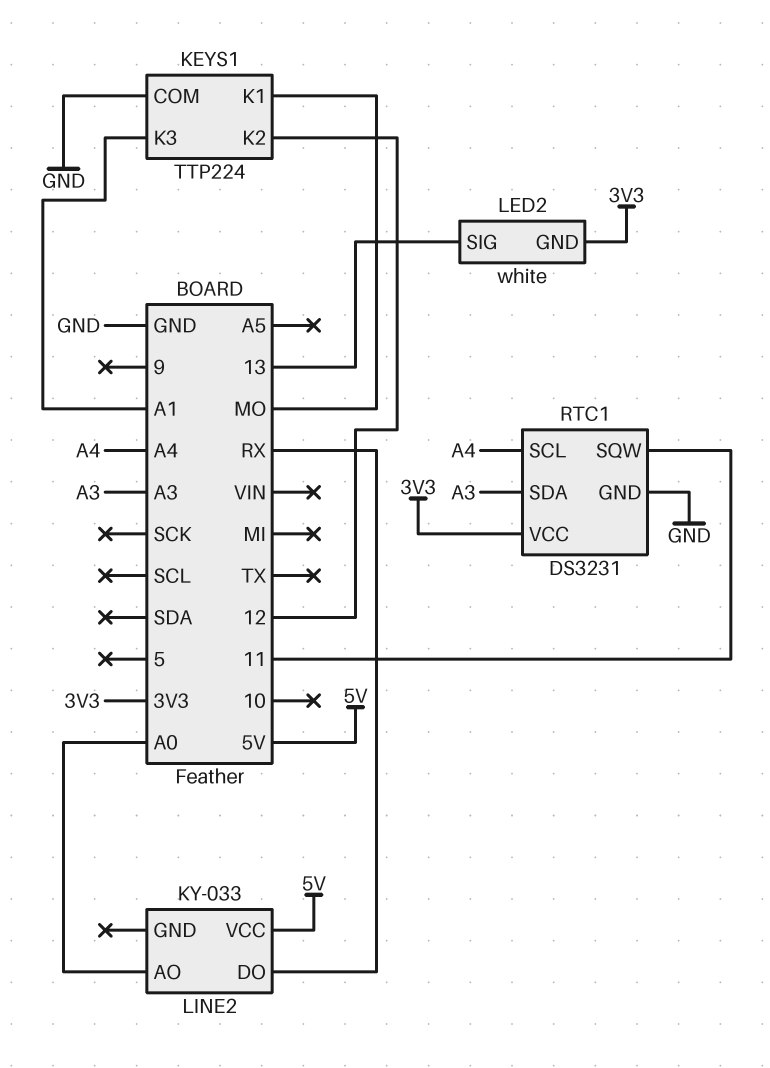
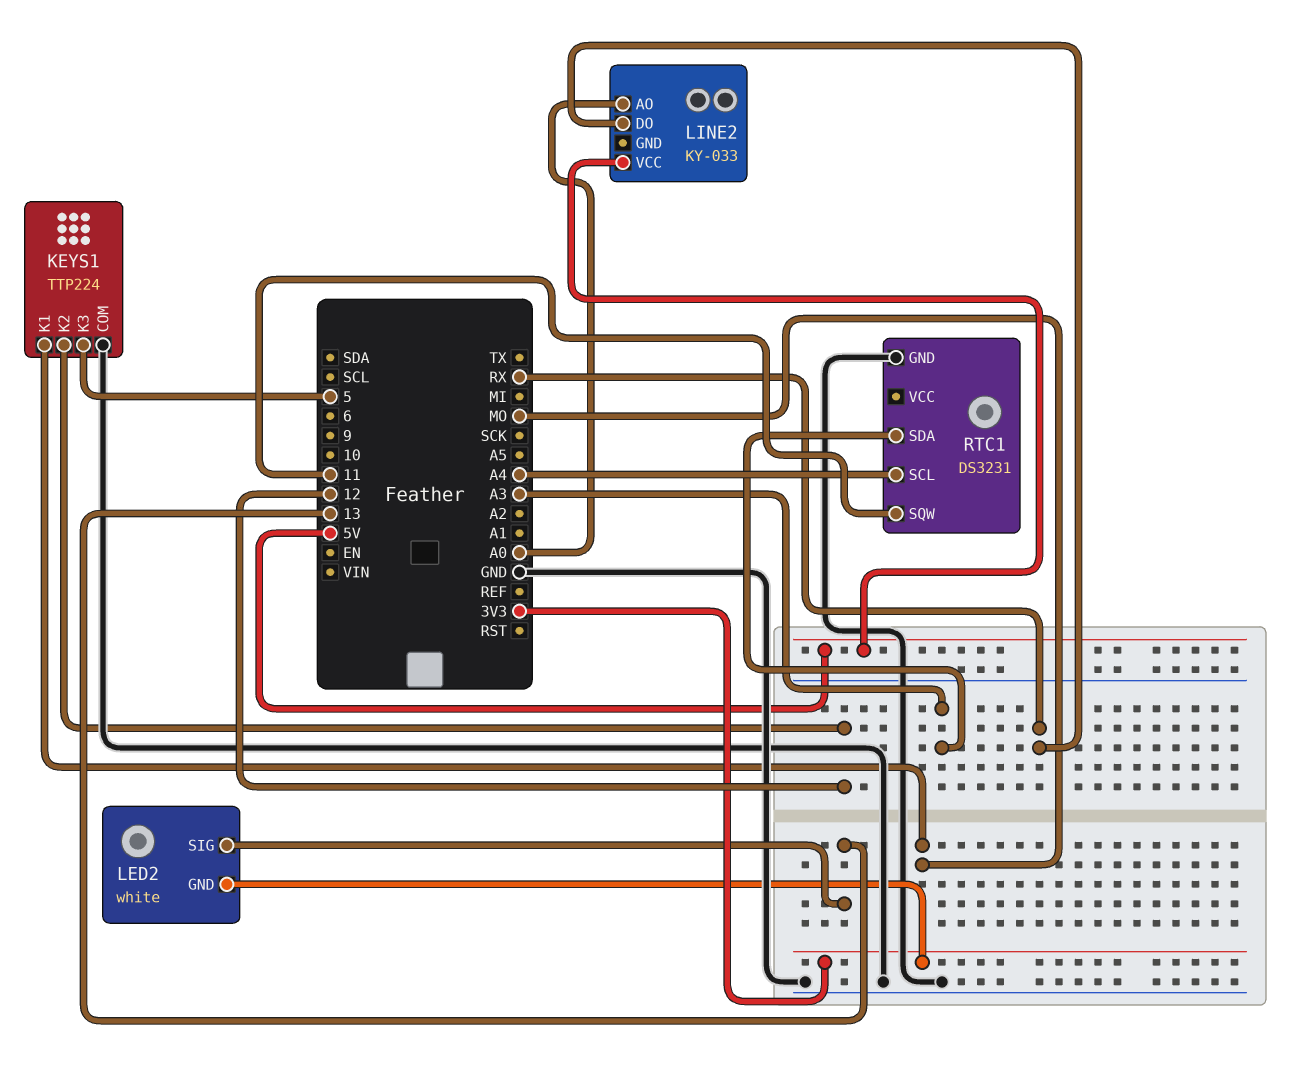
KEYS1 pin K3: A1 -> 5
RTC1 pin VCC: 3V3 -> none

